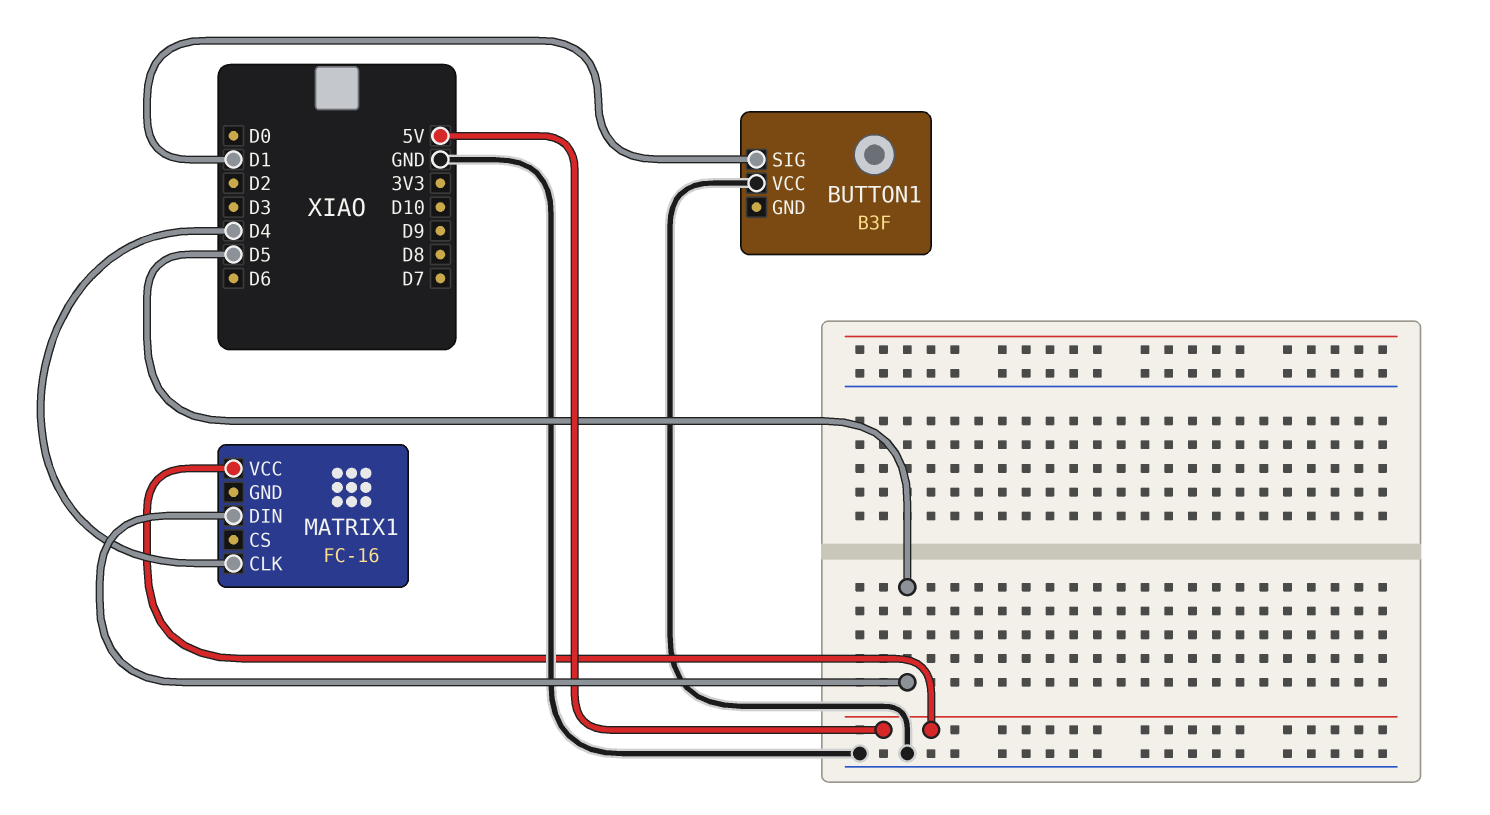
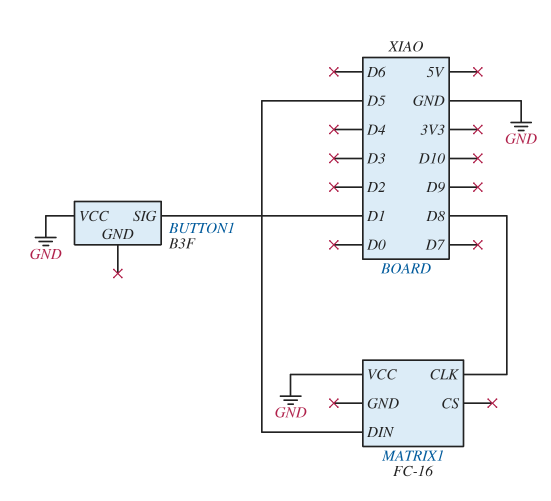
MATRIX1 pin CLK: D4 -> D8
MATRIX1 pin VCC: 5V -> GND

